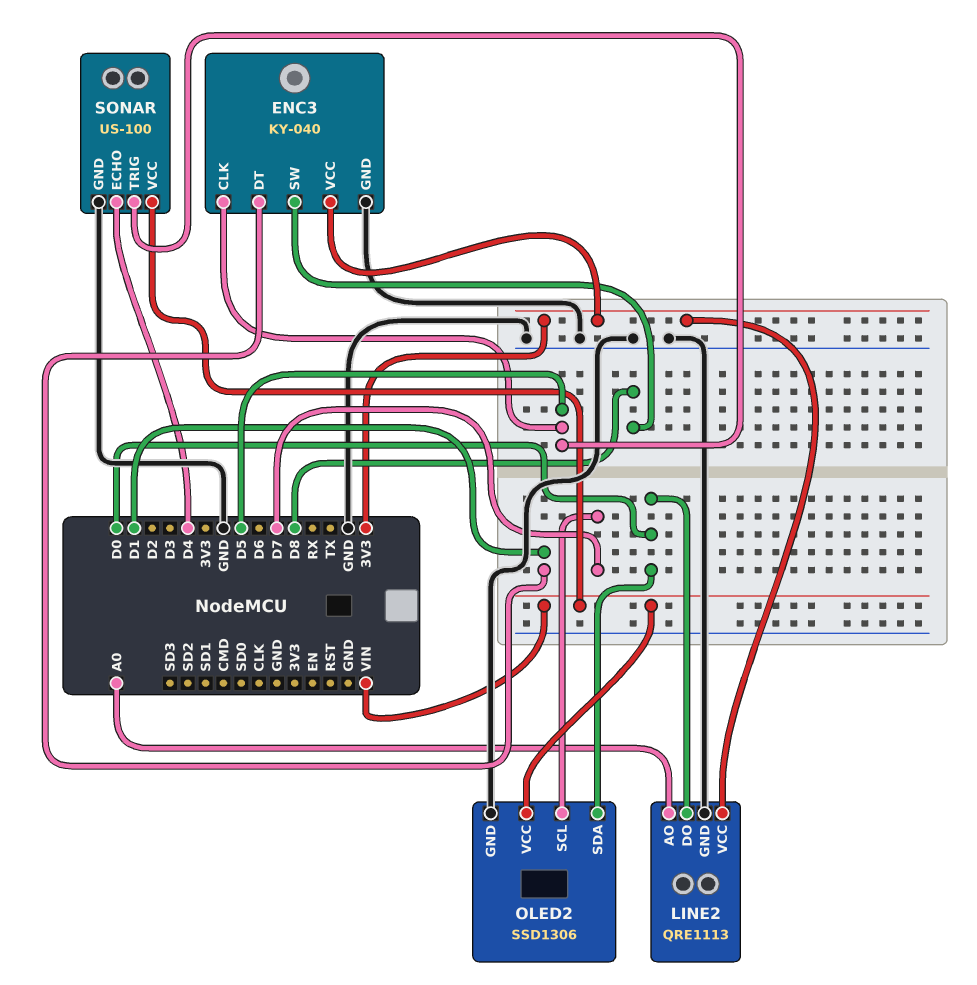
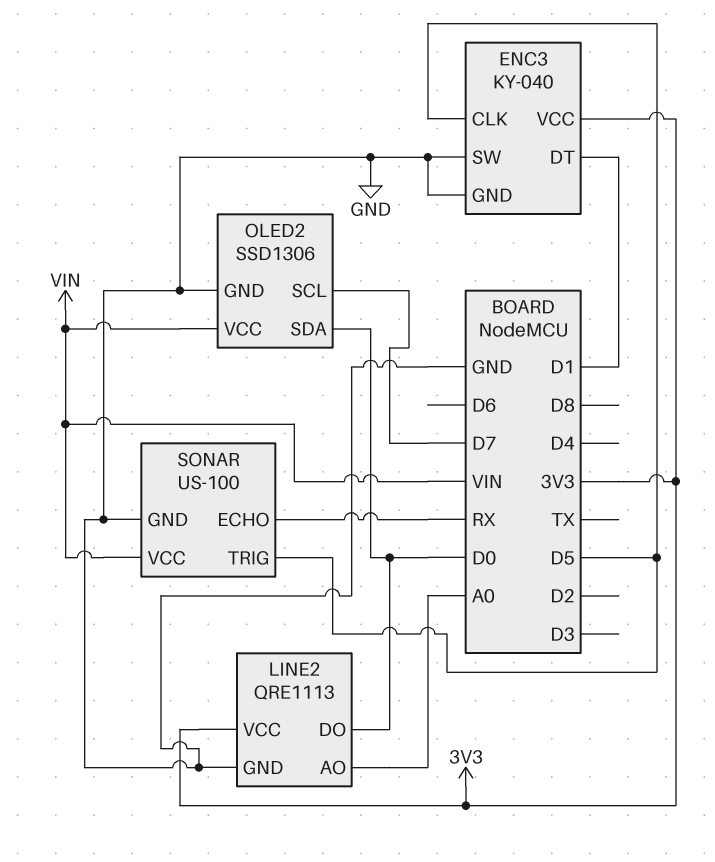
ENC3 pin SW: D8 -> GND
SONAR pin ECHO: D4 -> RX

